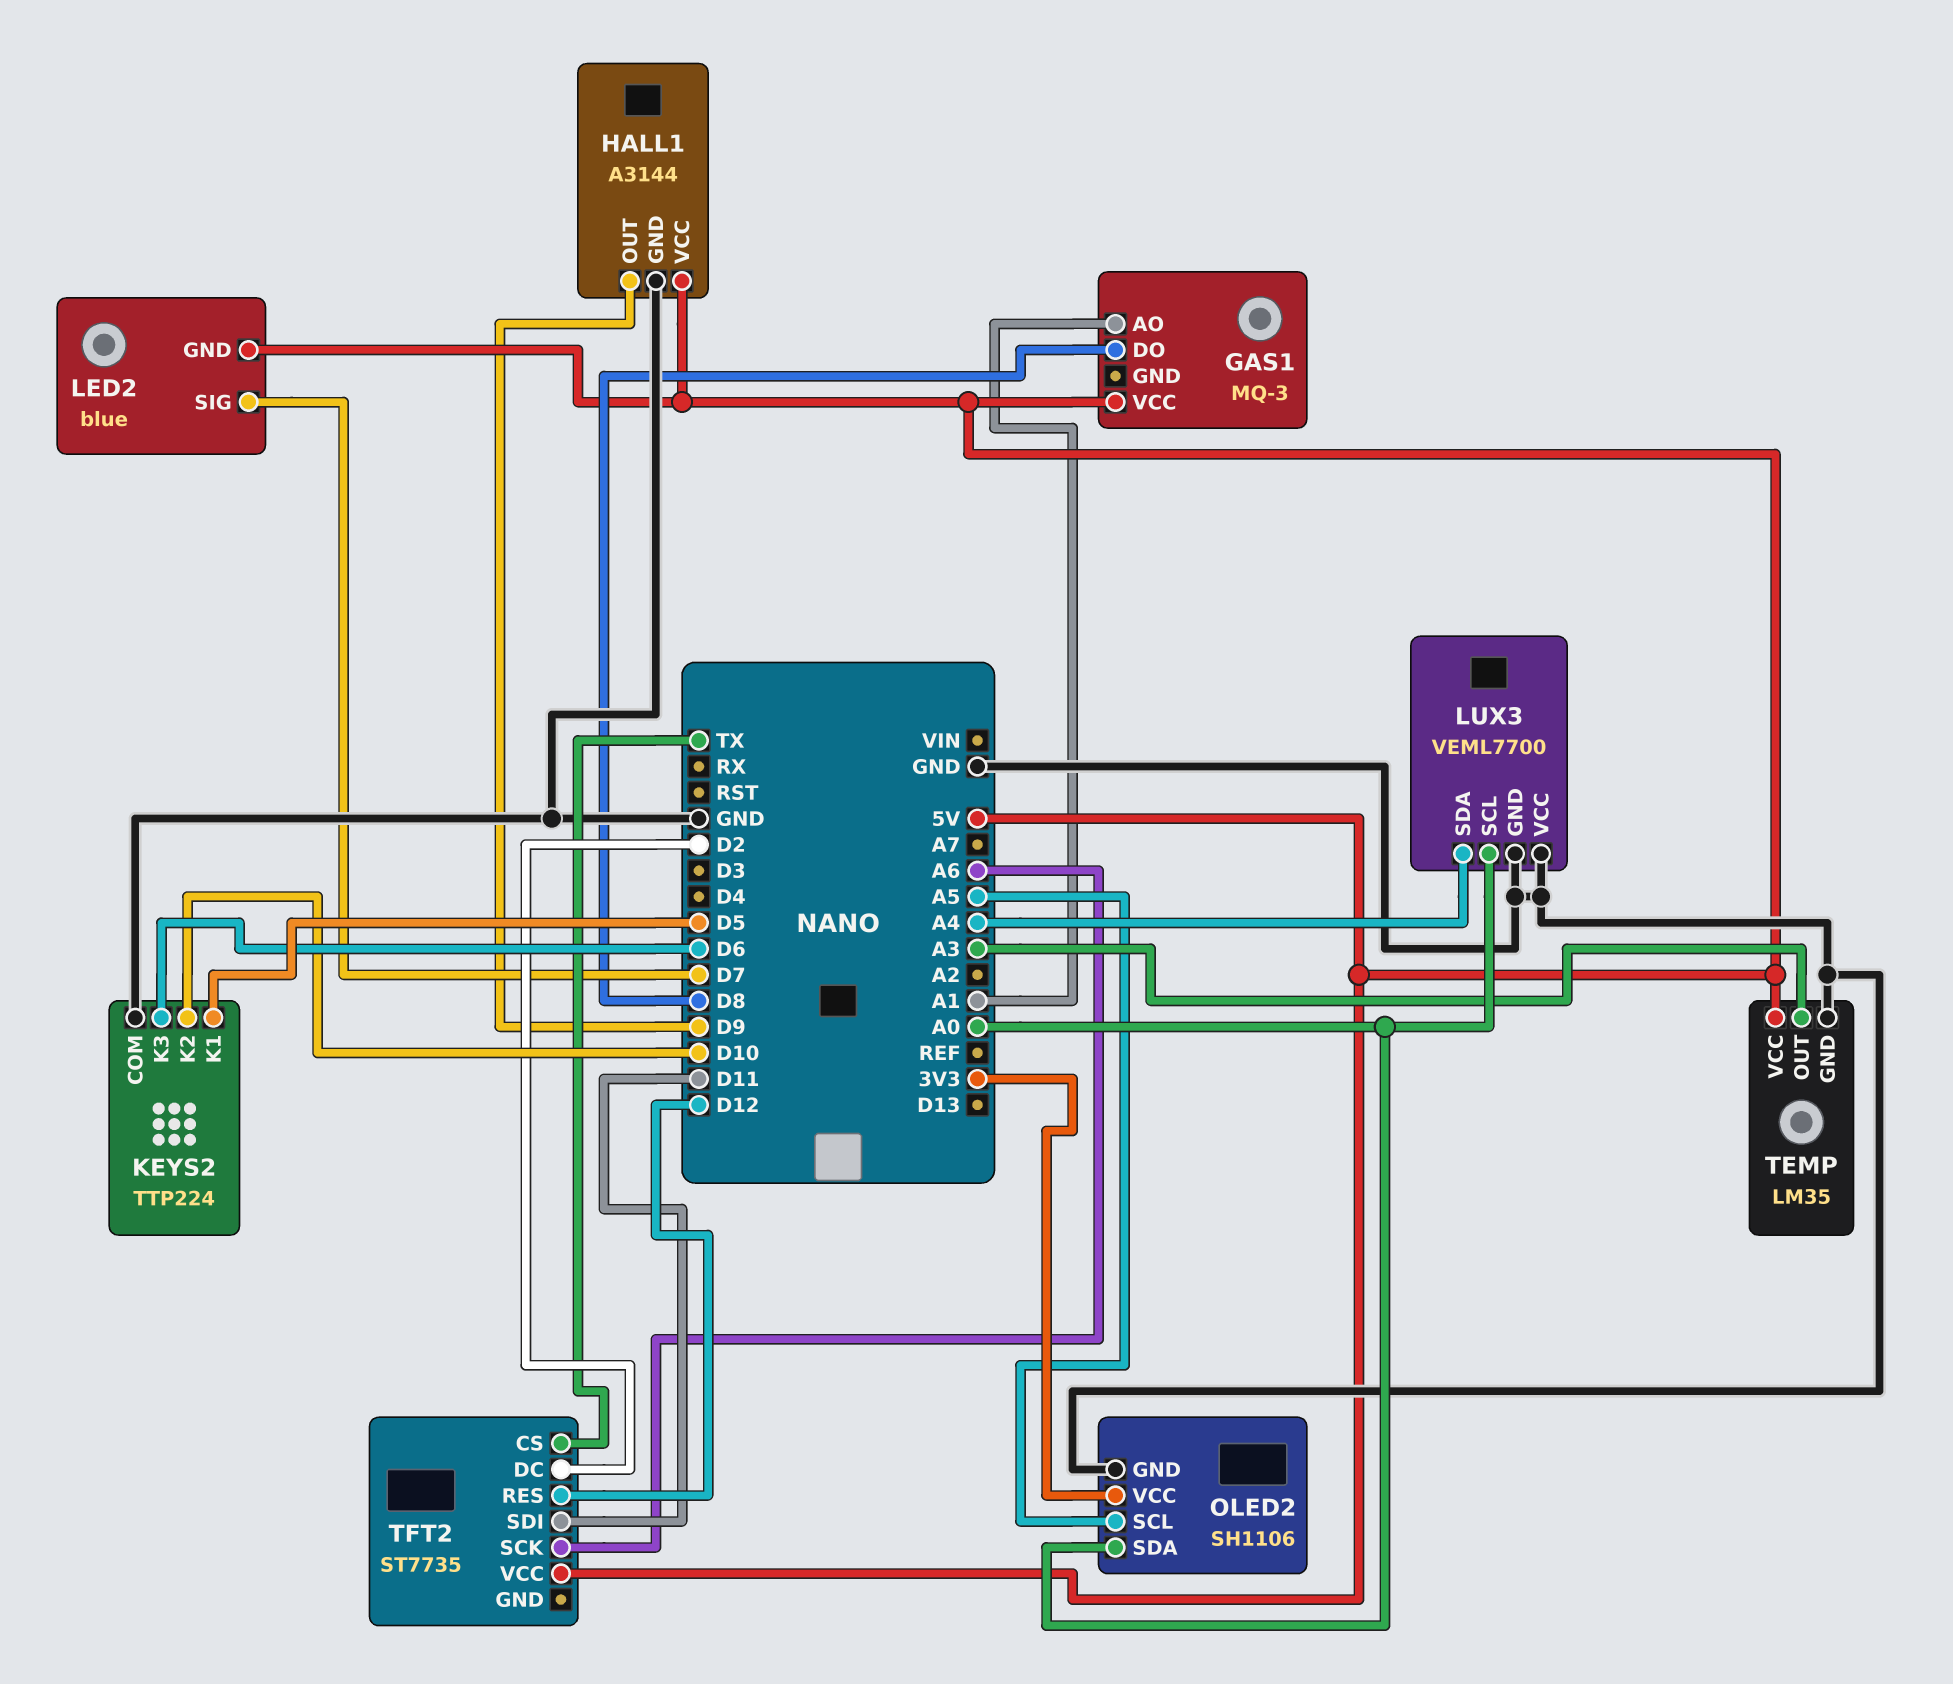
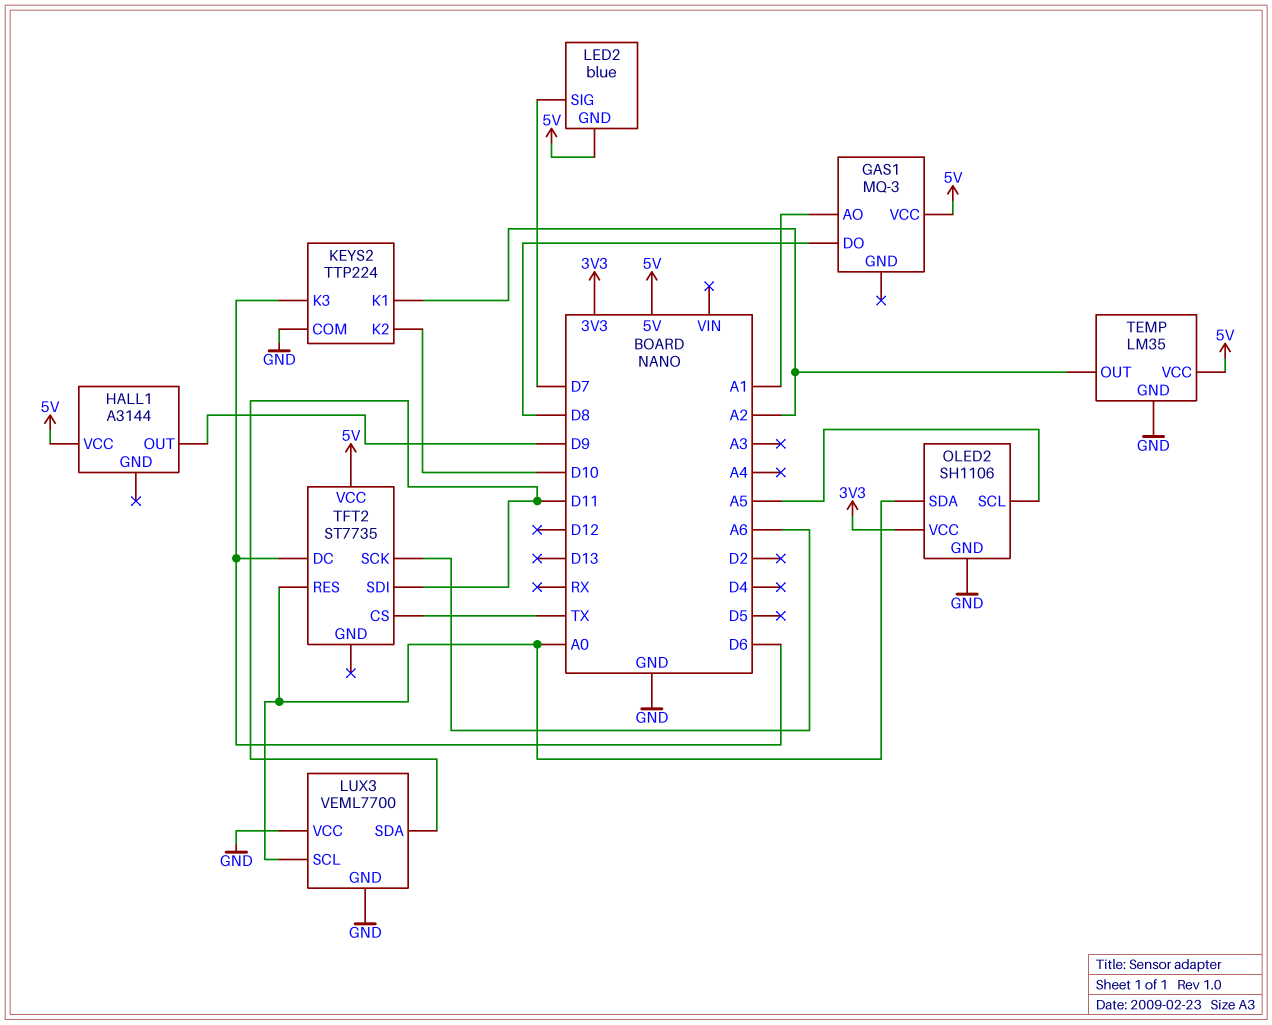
HALL1 pin GND: GND -> none
KEYS2 pin K1: D5 -> A2
LUX3 pin SDA: A4 -> D11
TEMP pin OUT: A3 -> A2
TFT2 pin DC: D2 -> D6
TFT2 pin RES: D12 -> A0

